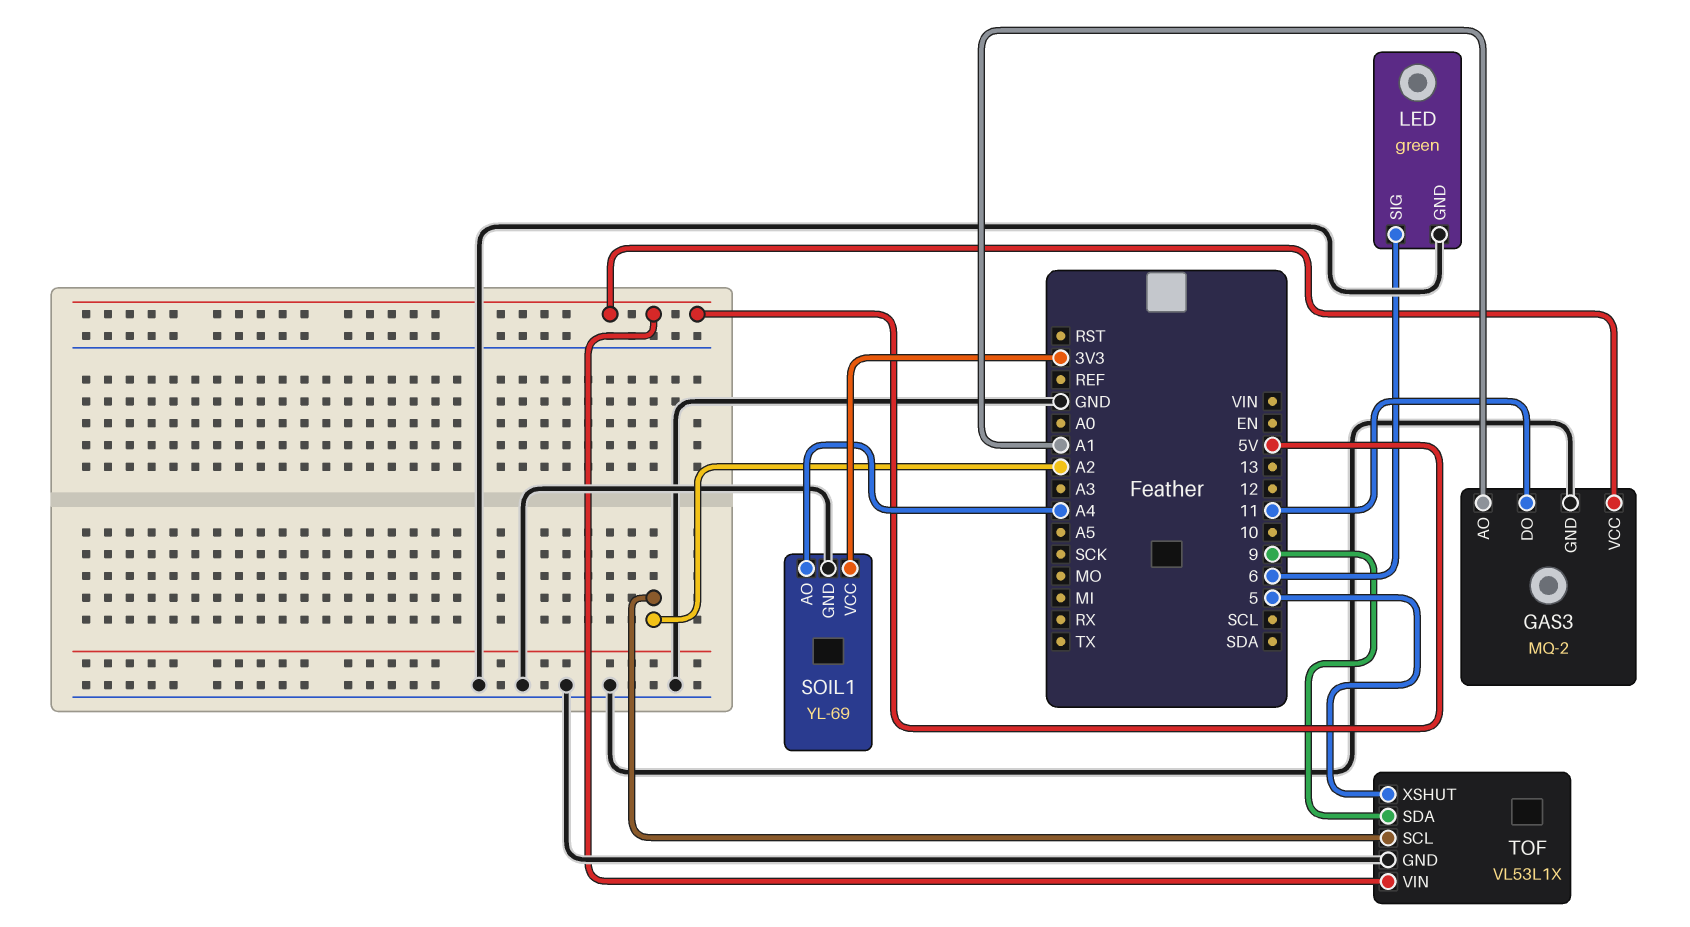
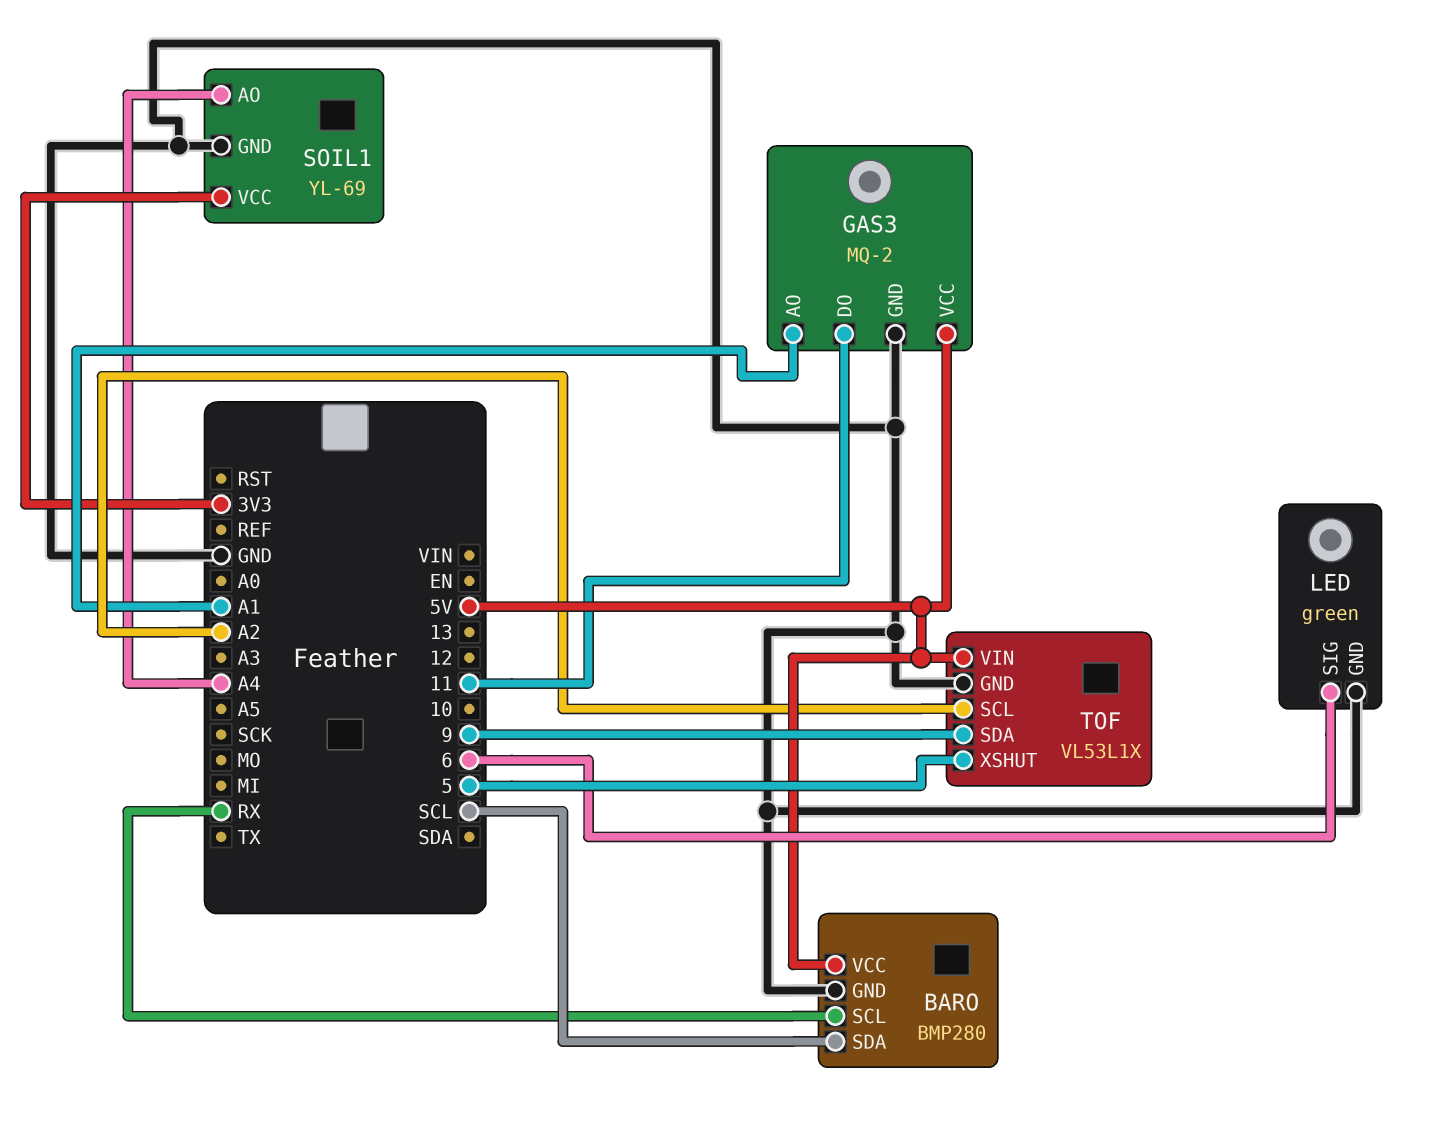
BARO: none -> BMP280
BARO pin GND: none -> GND
BARO pin SCL: none -> RX
BARO pin SDA: none -> SCL
BARO pin VCC: none -> 5V

